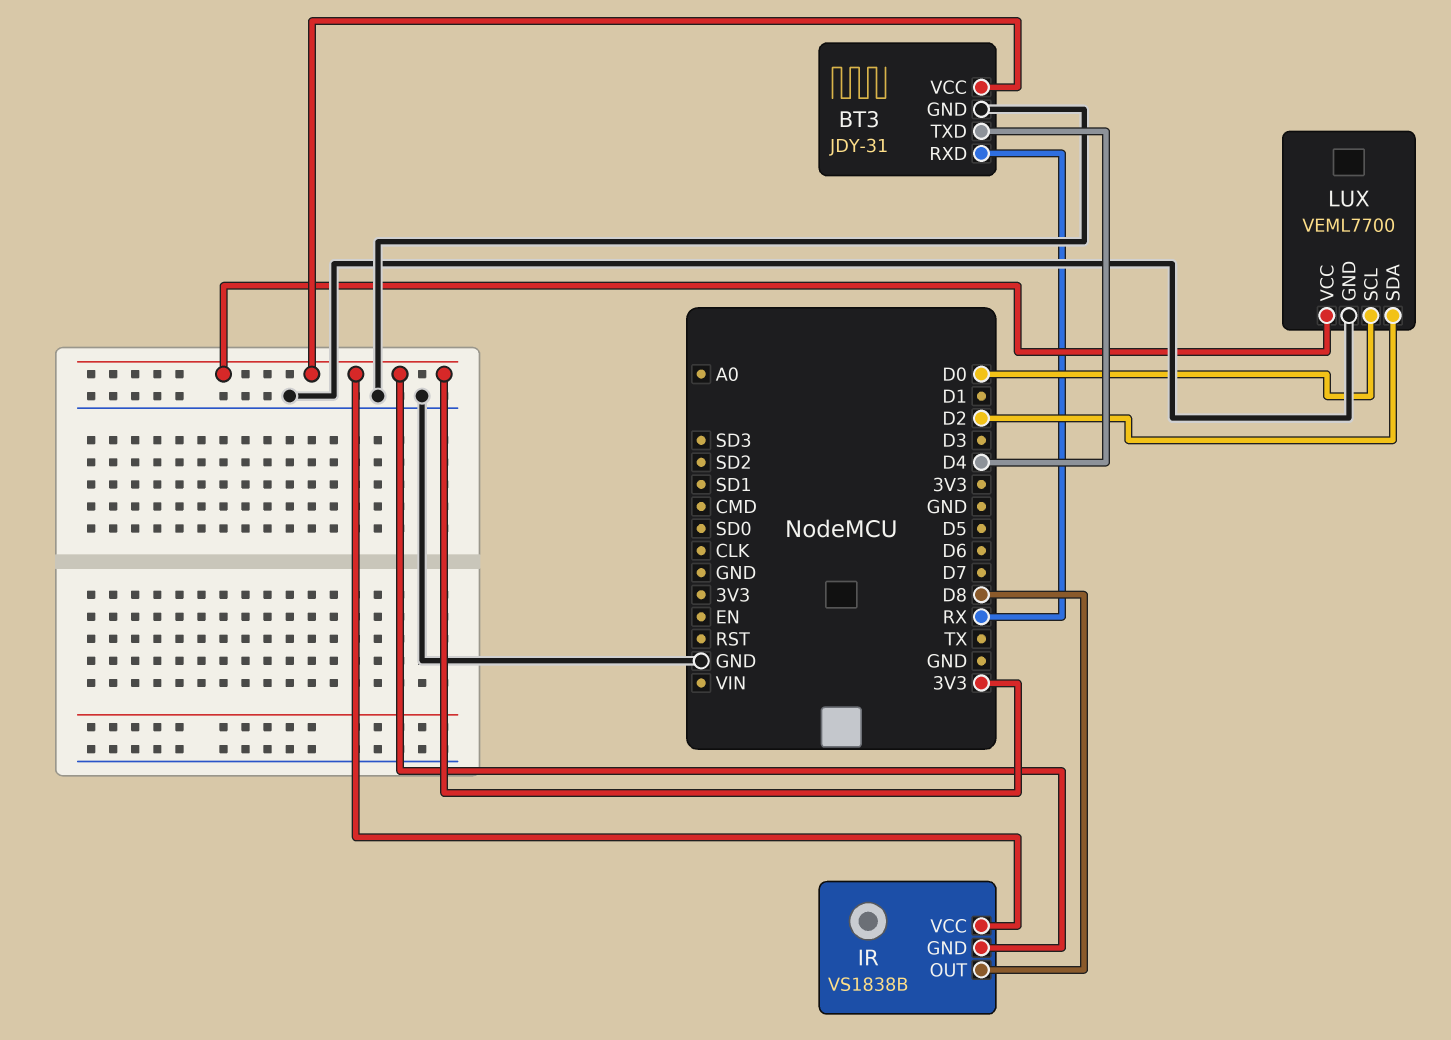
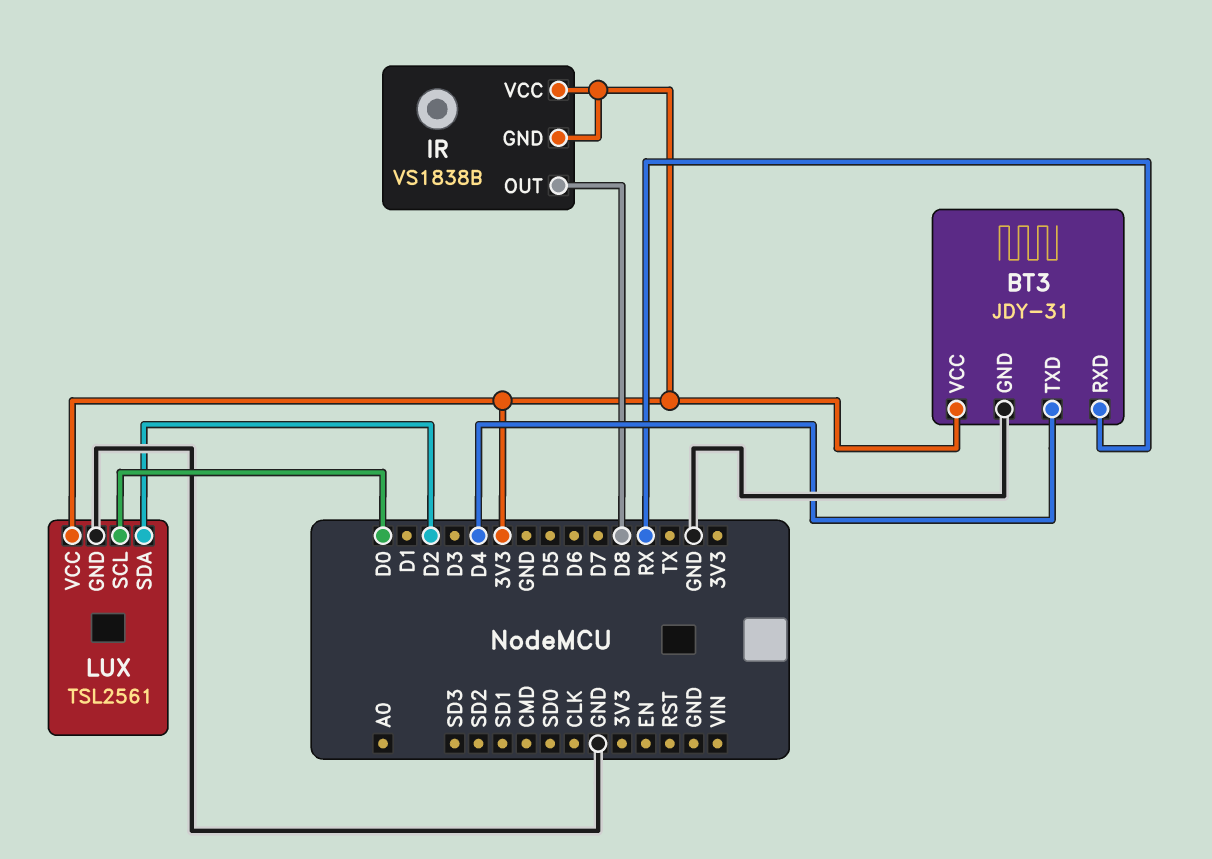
LUX: VEML7700 -> TSL2561

